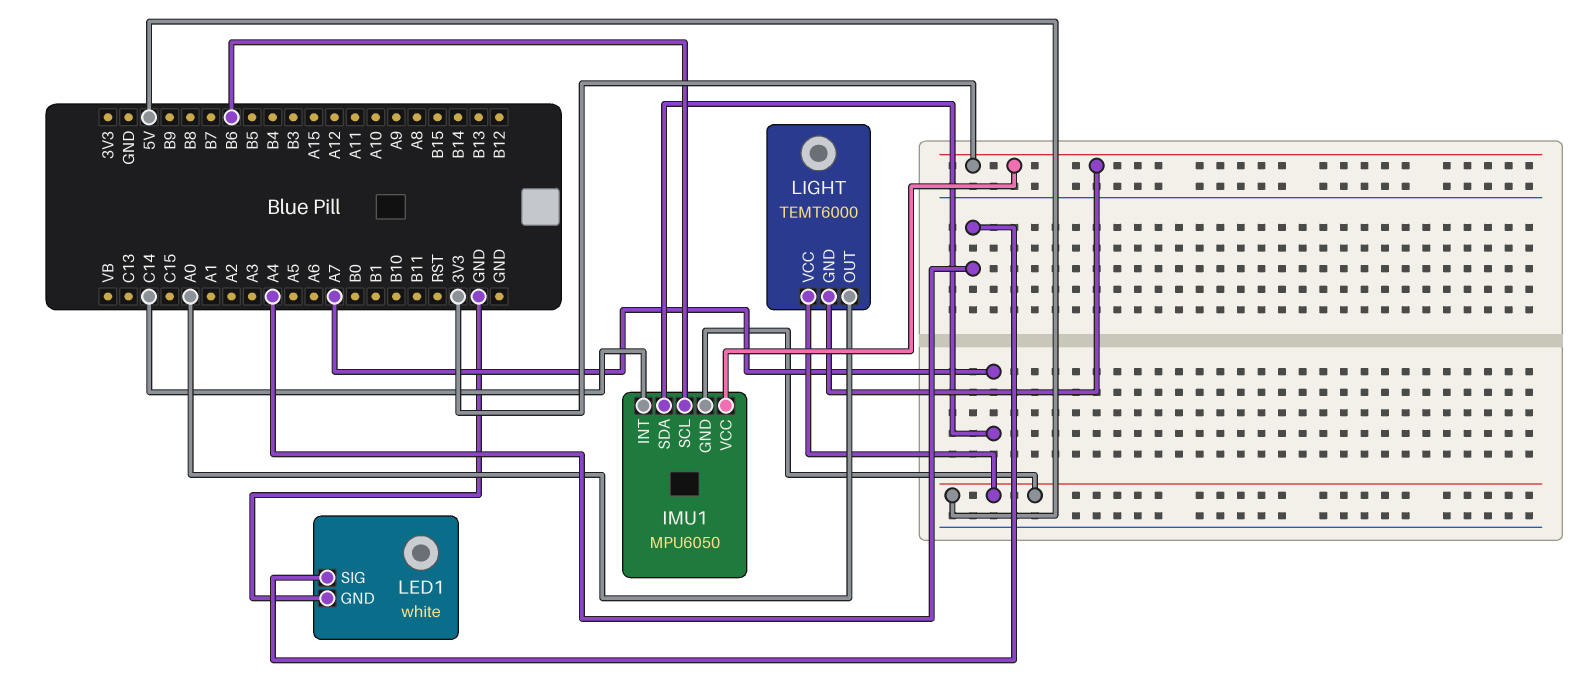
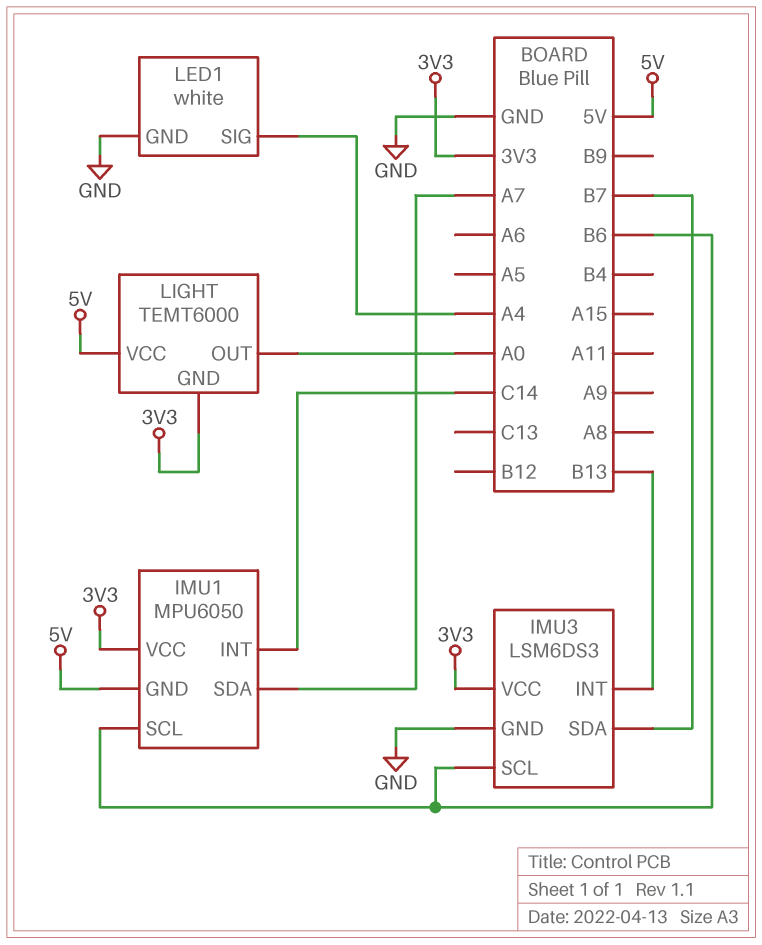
IMU3: none -> LSM6DS3
IMU3 pin GND: none -> GND
IMU3 pin INT: none -> B13
IMU3 pin SCL: none -> B6
IMU3 pin SDA: none -> B7
IMU3 pin VCC: none -> 3V3

